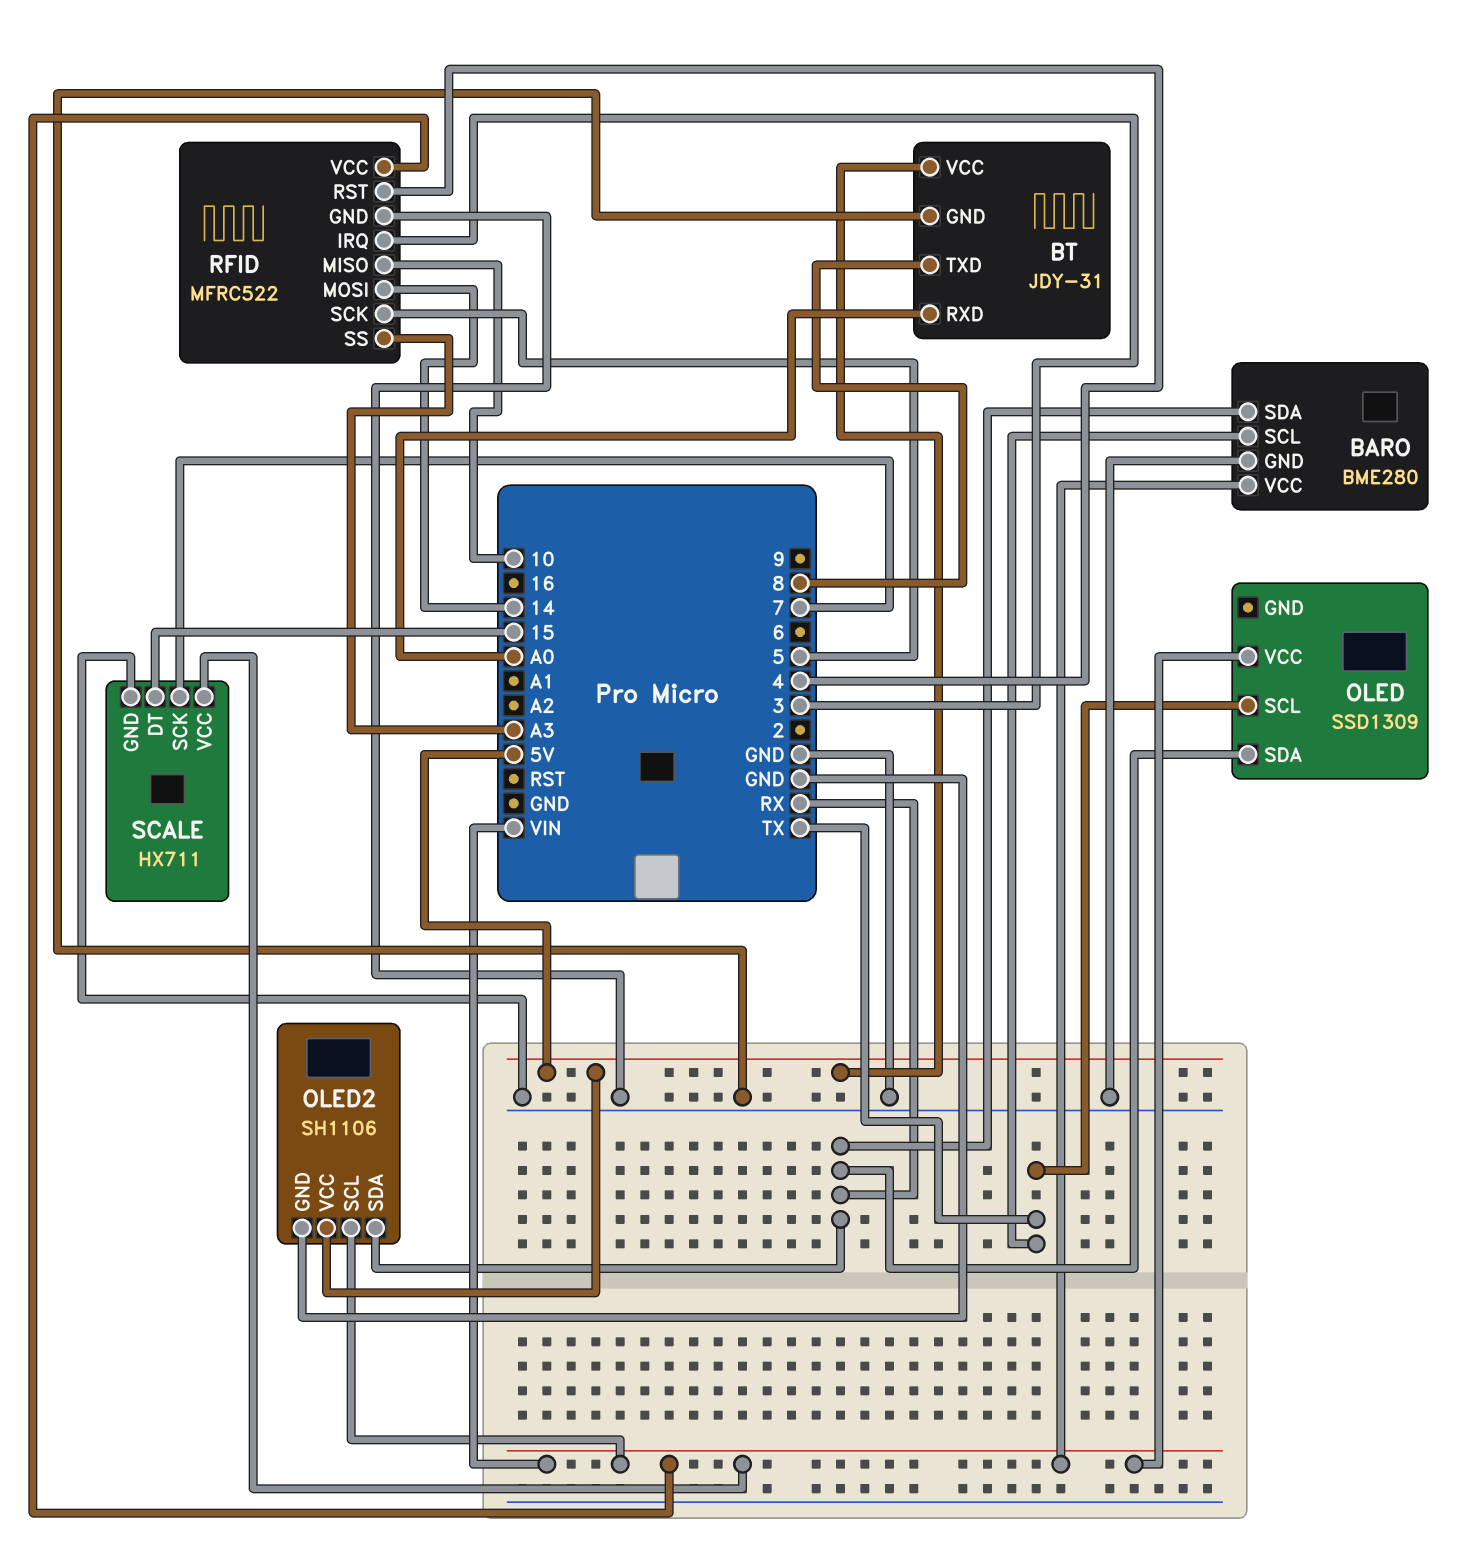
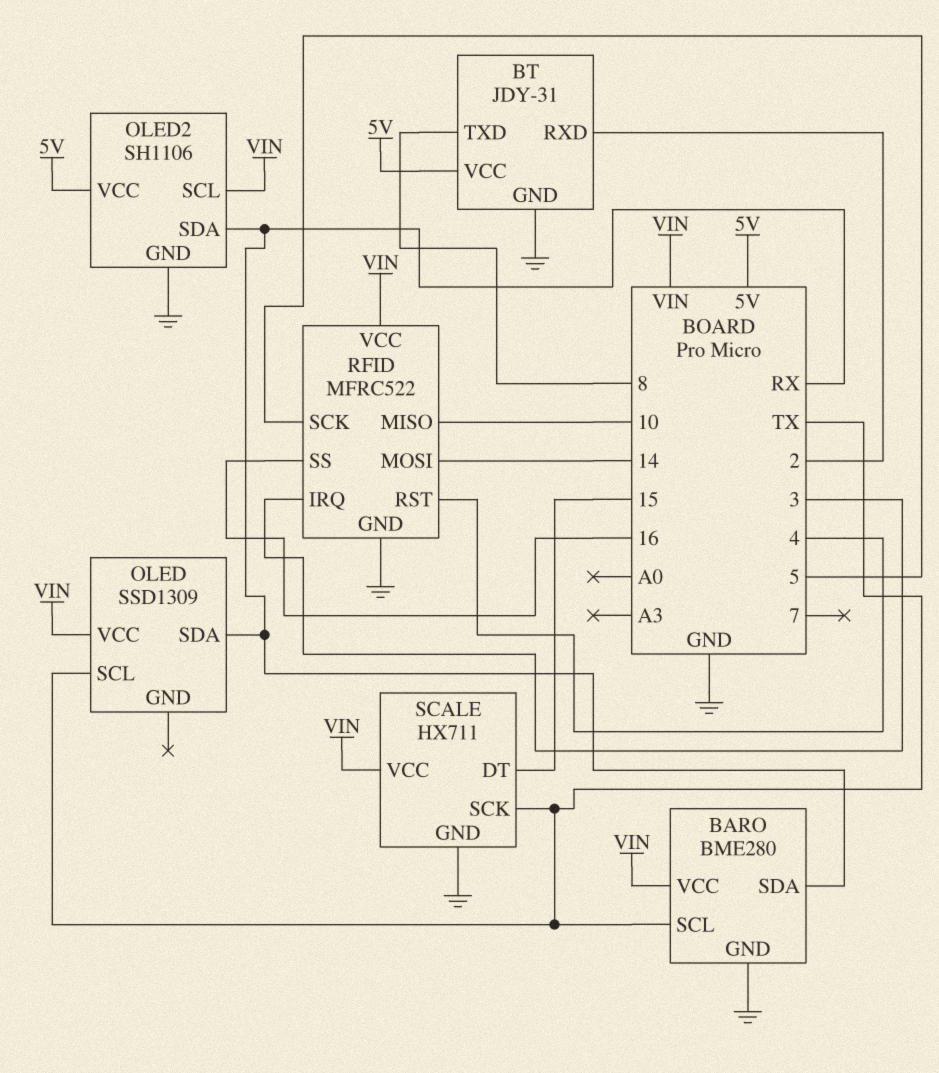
BT pin RXD: A0 -> 2
RFID pin SS: A3 -> 16
SCALE pin SCK: 7 -> TX

